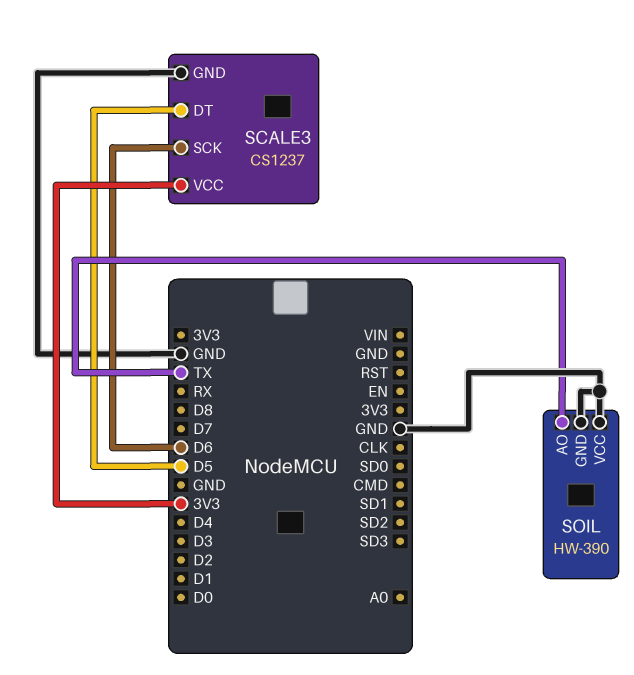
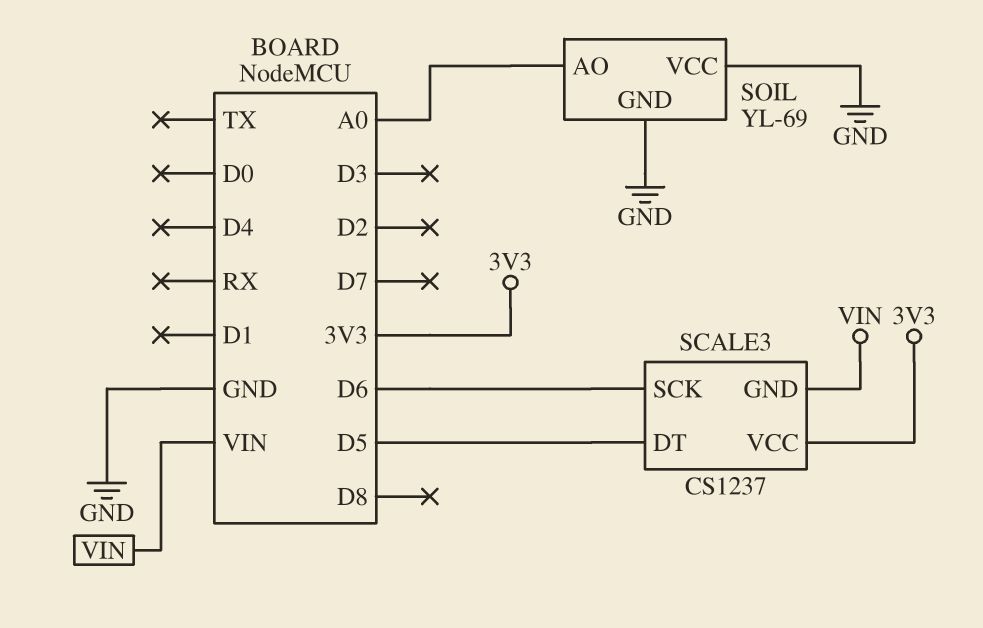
SCALE3 pin GND: GND -> VIN
SOIL: HW-390 -> YL-69
SOIL pin AO: TX -> A0

